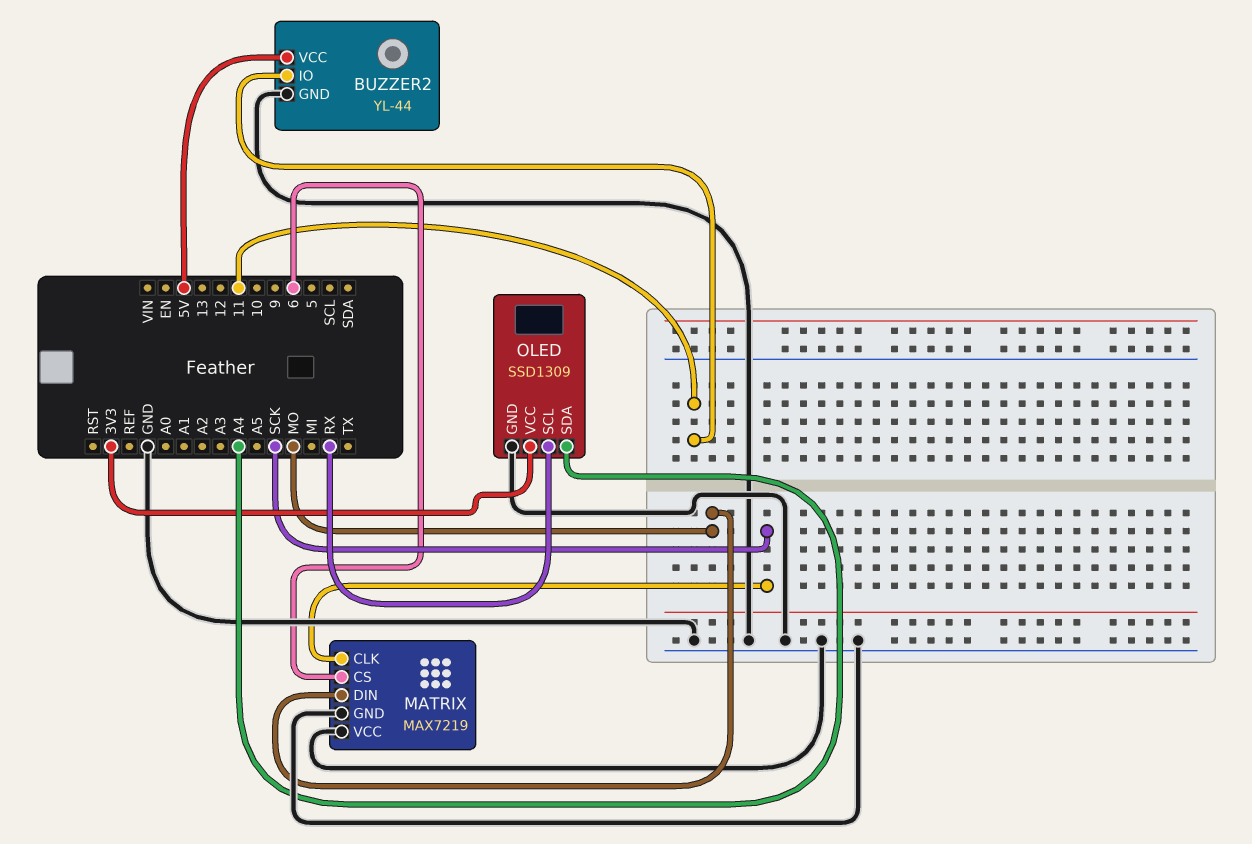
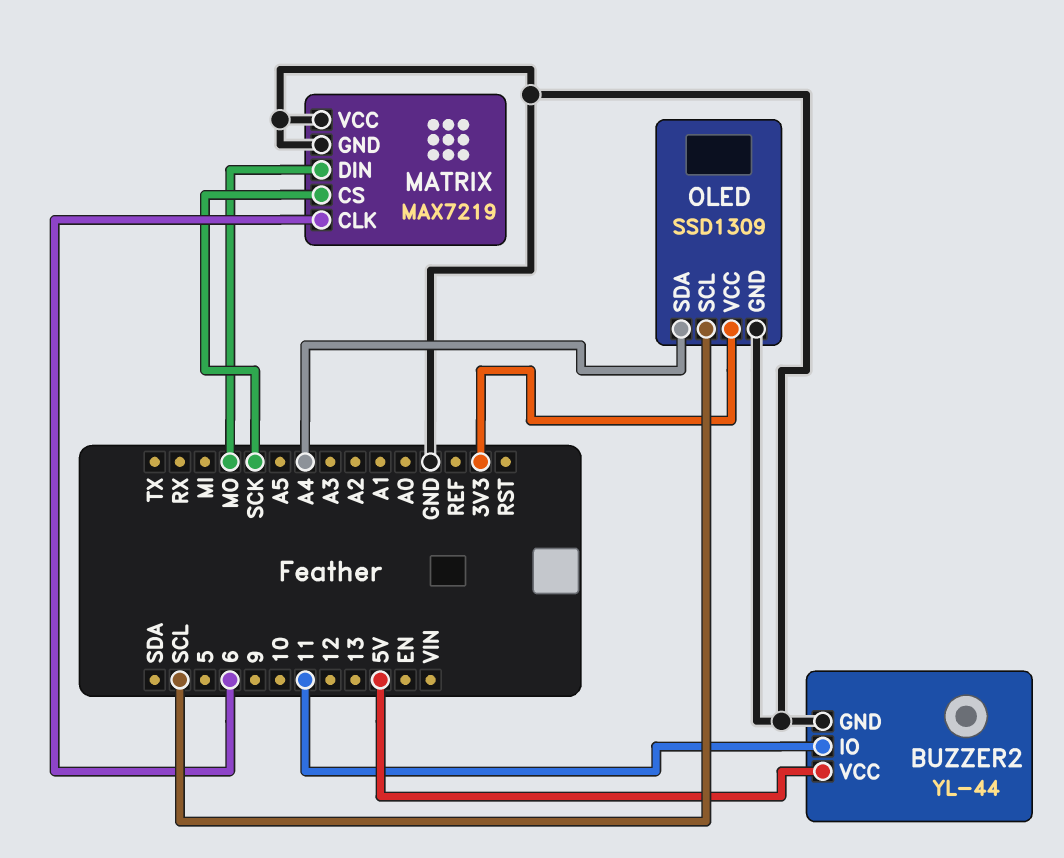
MATRIX pin CLK: SCK -> 6
MATRIX pin CS: 6 -> SCK
OLED pin SCL: RX -> SCL

